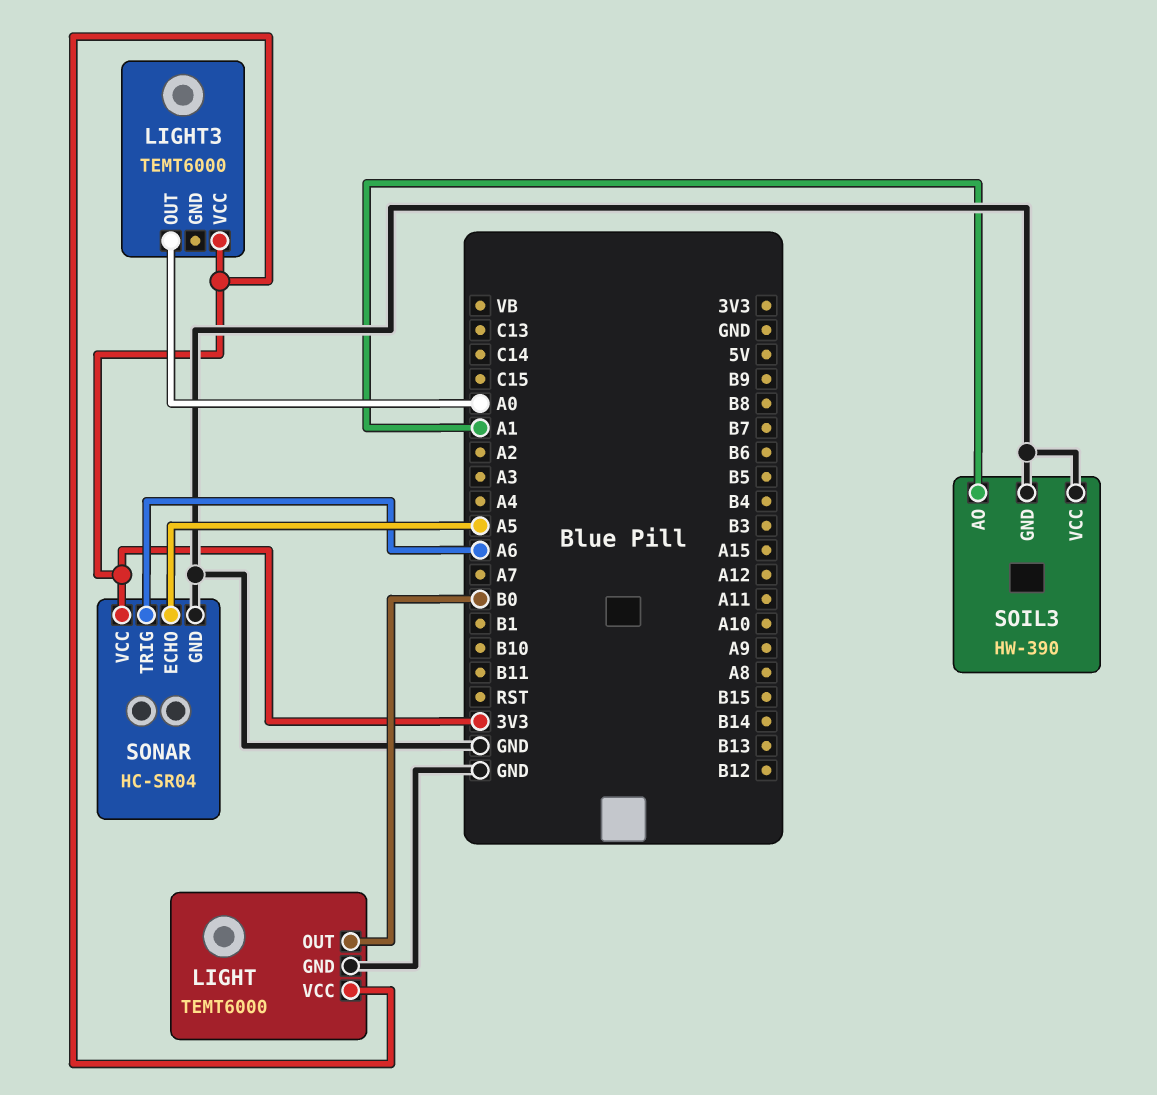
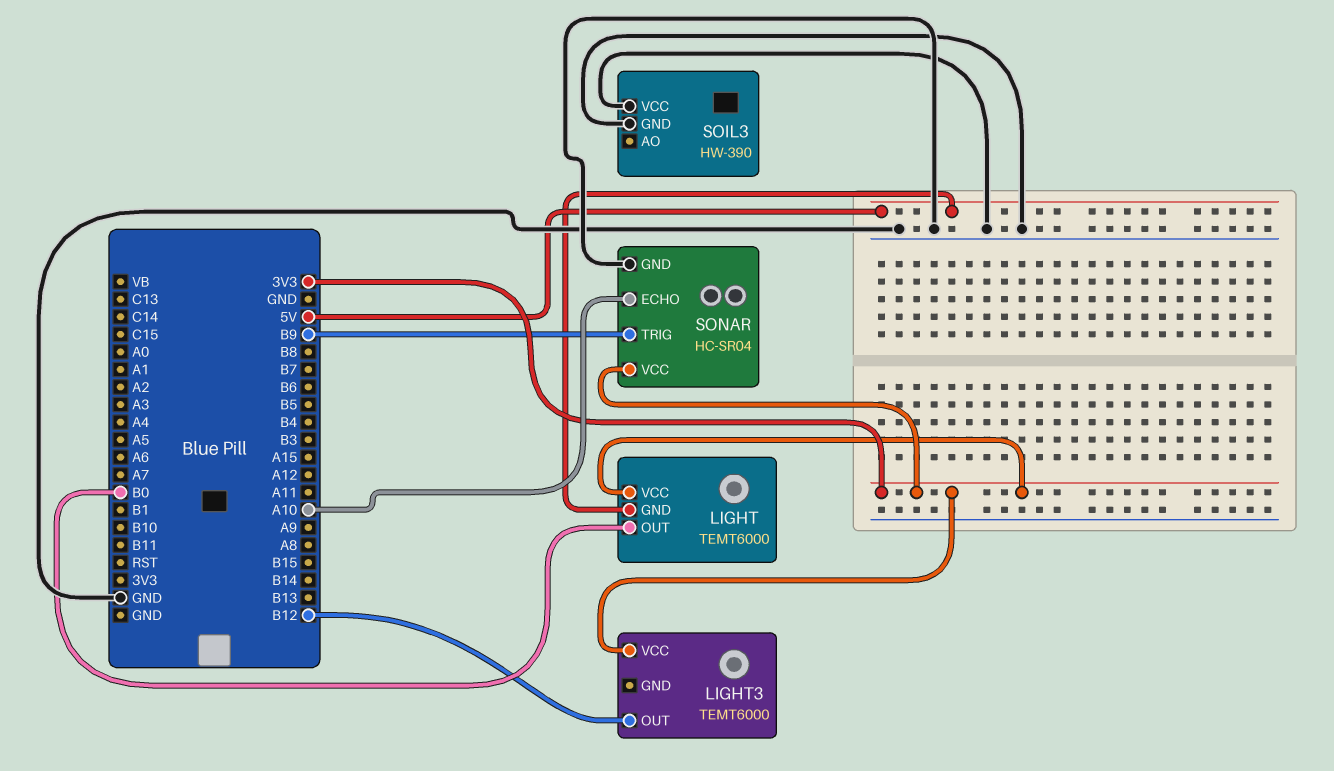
LIGHT pin GND: GND -> 5V
LIGHT3 pin OUT: A0 -> B12
SOIL3 pin AO: A1 -> none
SONAR pin ECHO: A5 -> A10
SONAR pin TRIG: A6 -> B9

